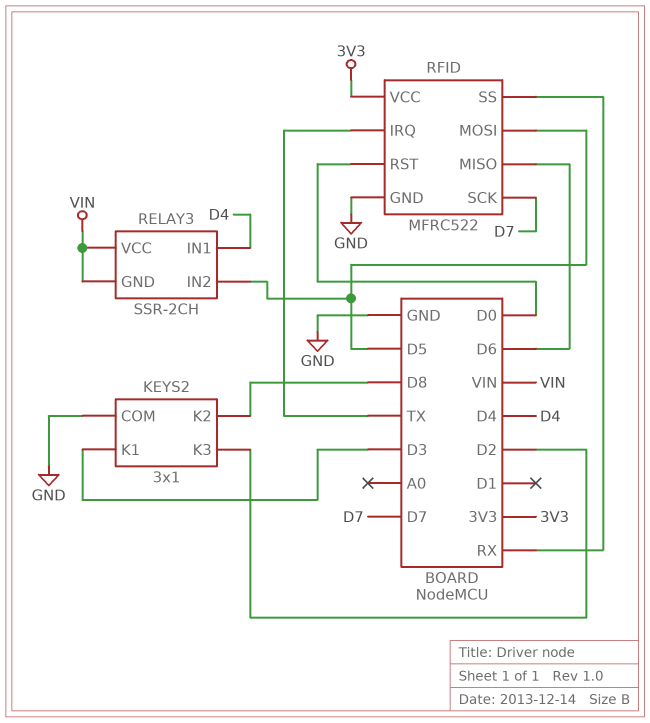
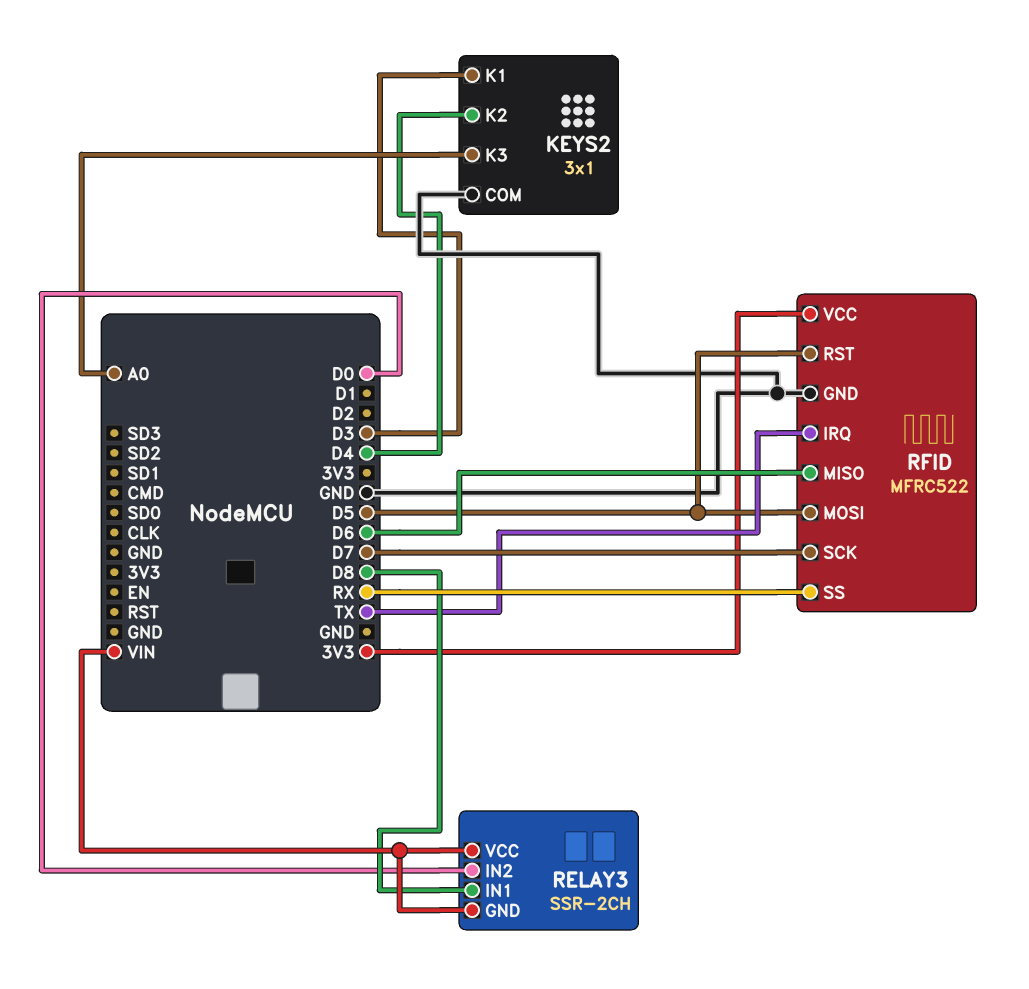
KEYS2 pin K2: D8 -> D4
KEYS2 pin K3: D2 -> A0
RELAY3 pin IN1: D4 -> D8
RELAY3 pin IN2: D5 -> D0
RFID pin RST: D0 -> D5

